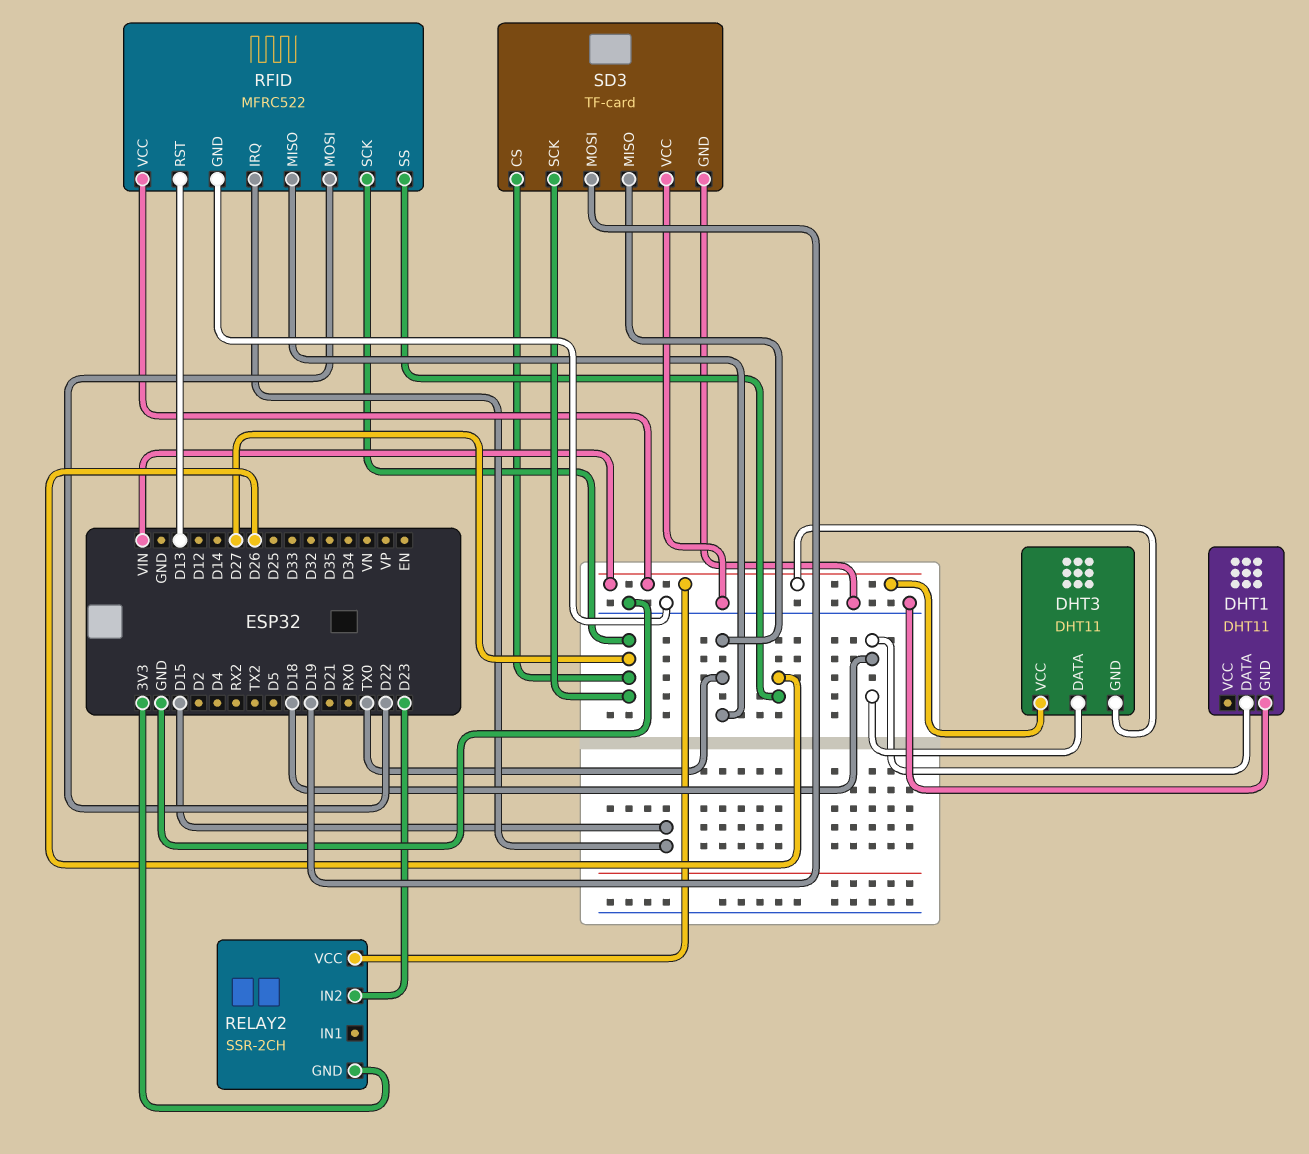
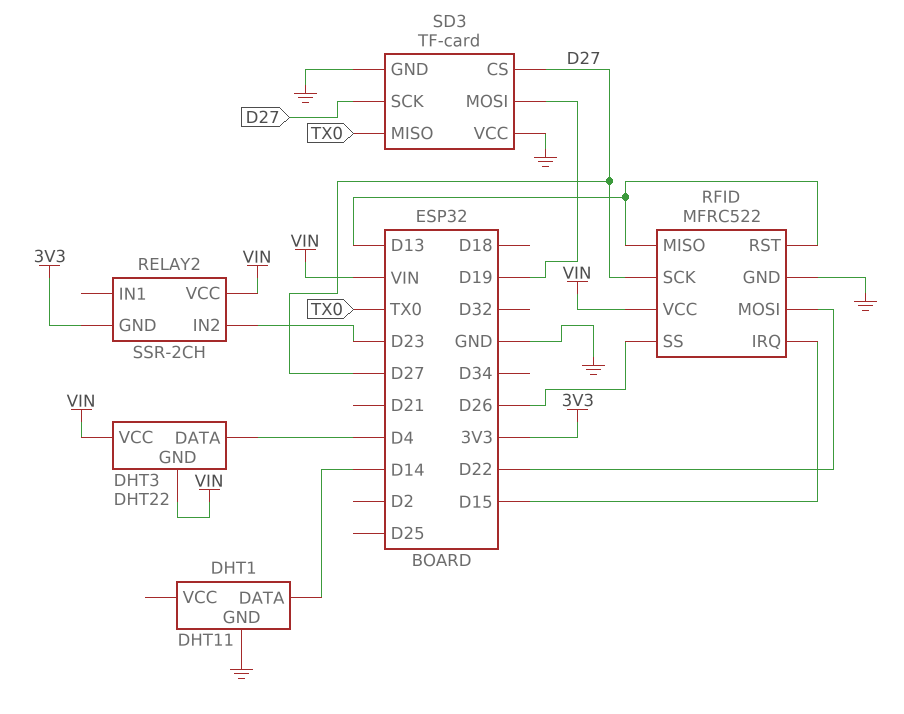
DHT1 pin DATA: D18 -> D14
DHT3: DHT11 -> DHT22
DHT3 pin DATA: D18 -> D4
RFID pin MISO: TX0 -> D13

